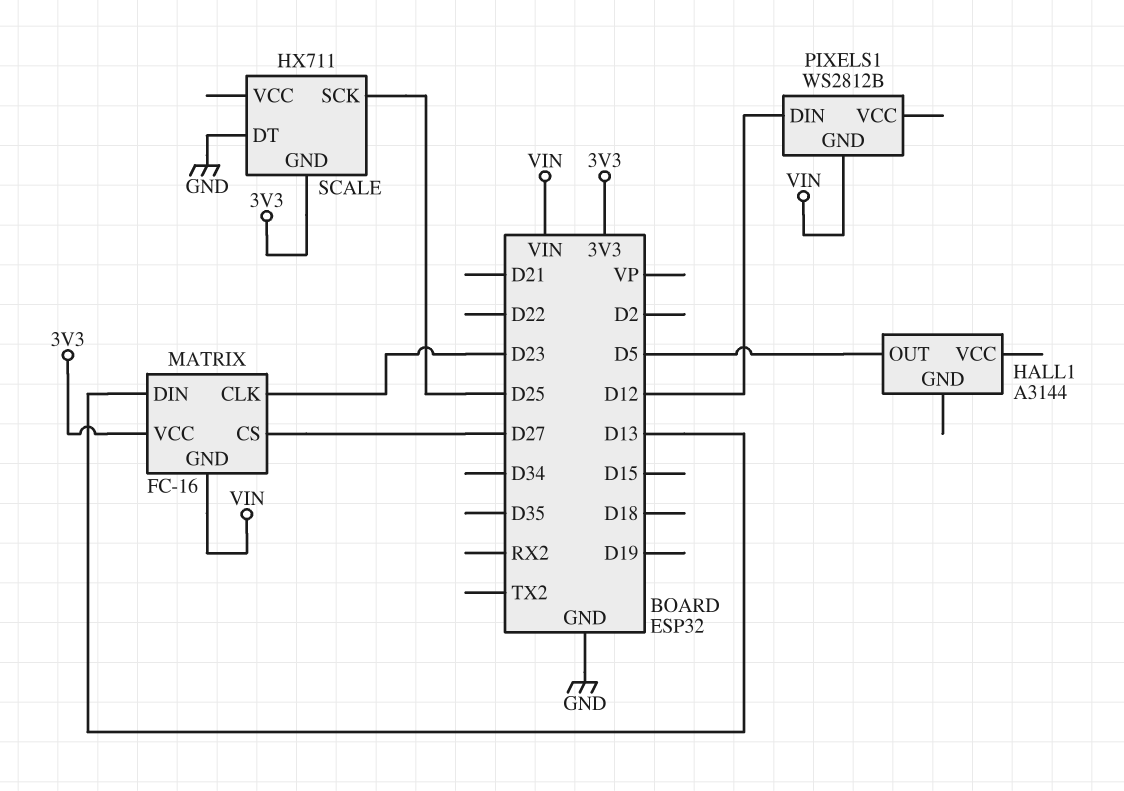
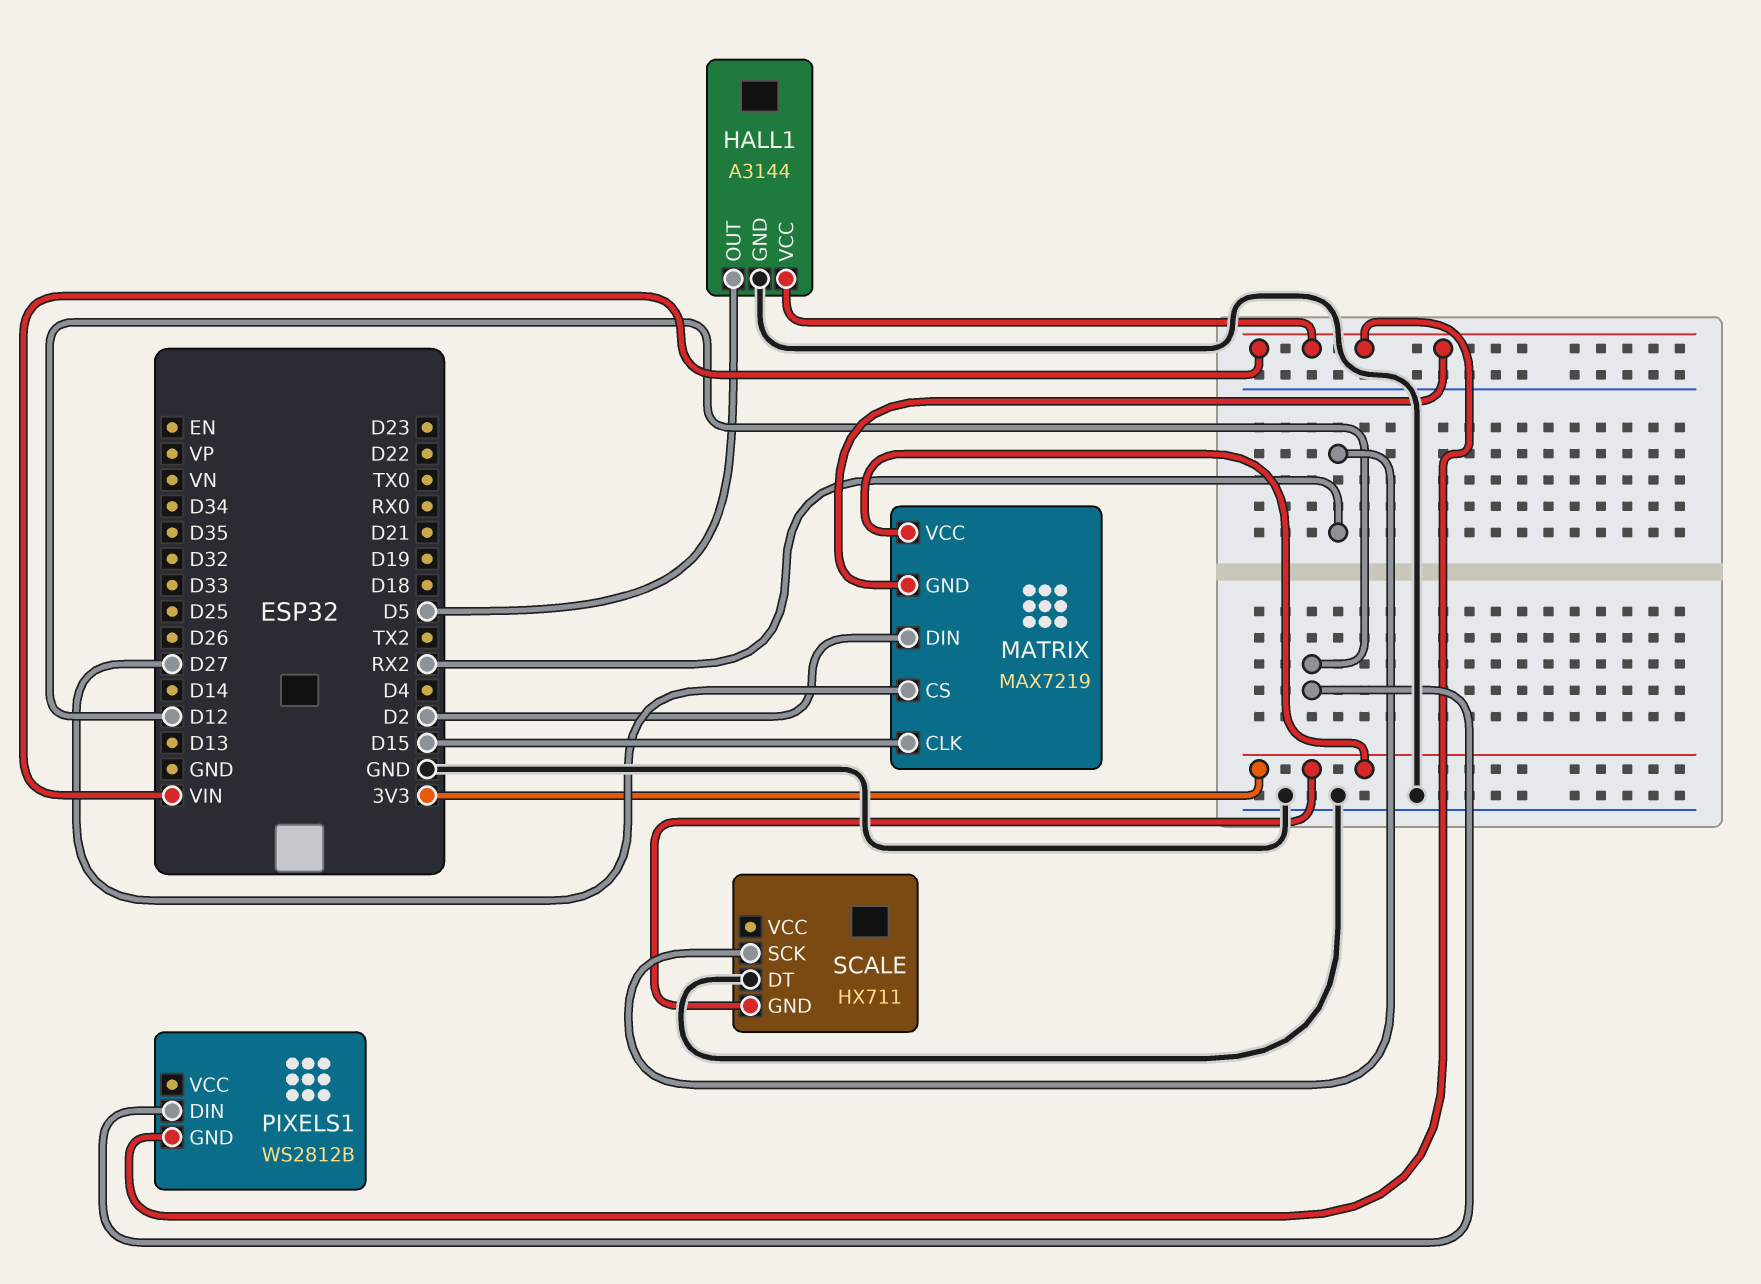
HALL1 pin GND: none -> GND
HALL1 pin VCC: none -> VIN
MATRIX: FC-16 -> MAX7219
MATRIX pin CLK: D23 -> D15
MATRIX pin DIN: D13 -> D2
SCALE pin SCK: D25 -> RX2

